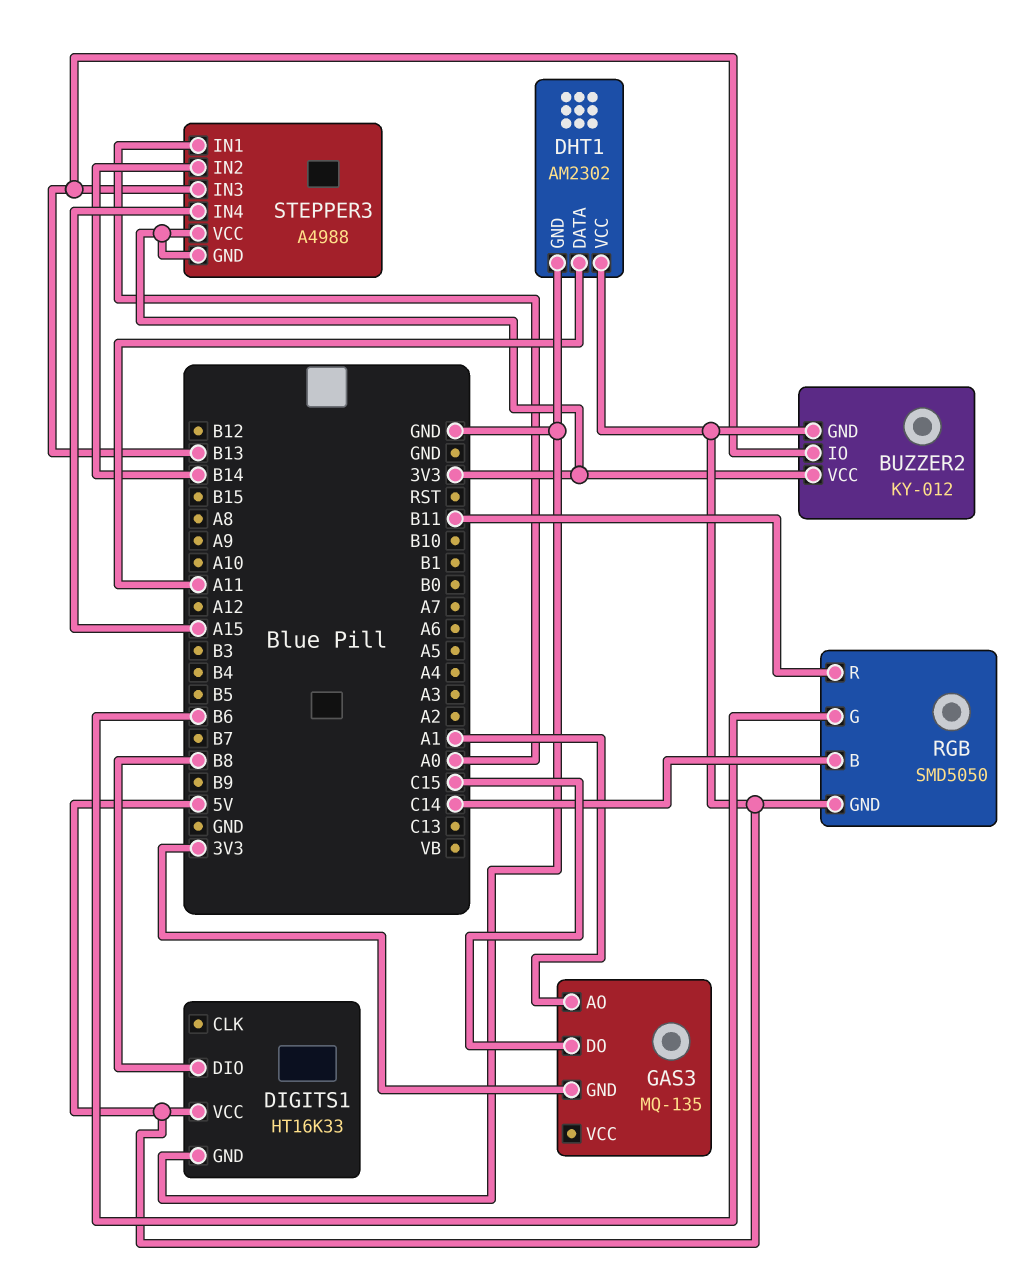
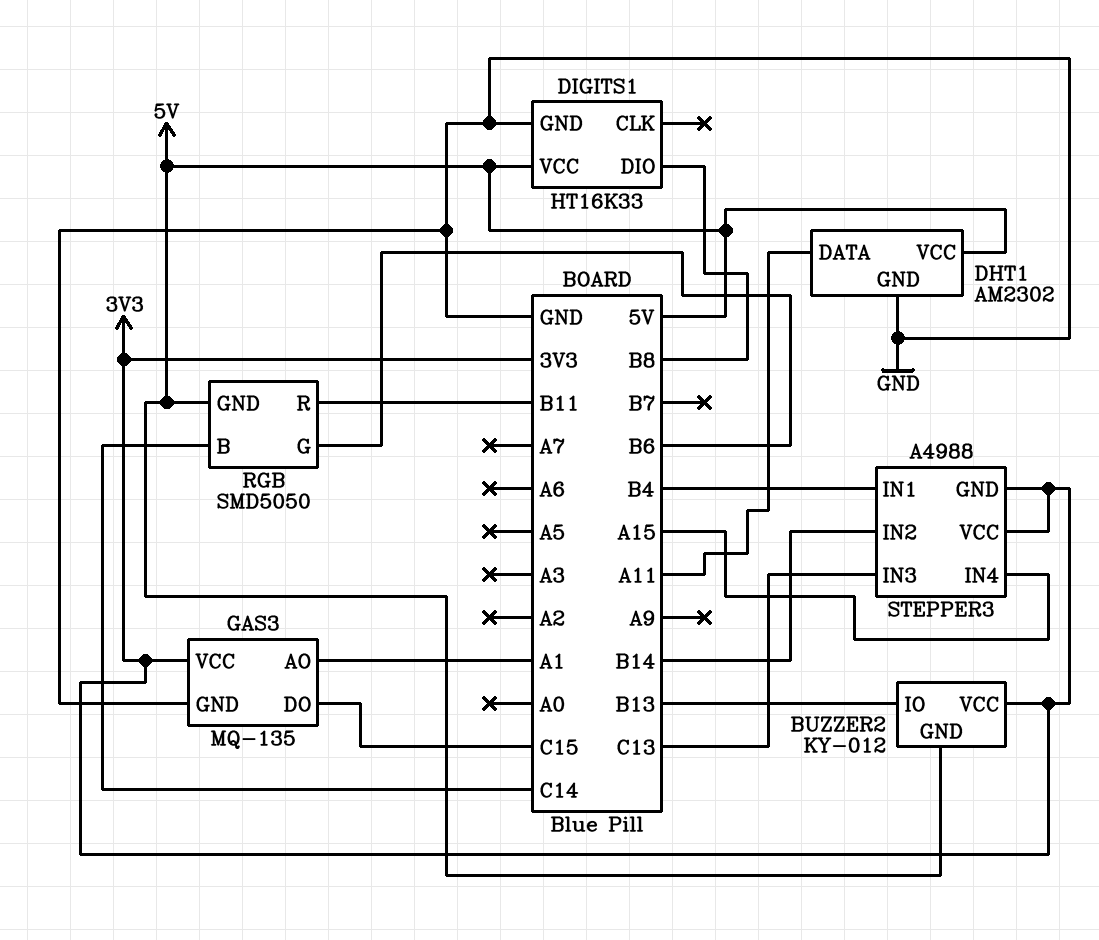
GAS3 pin GND: 3V3 -> GND
GAS3 pin VCC: none -> 3V3
STEPPER3 pin IN1: A0 -> B4
STEPPER3 pin IN3: B13 -> C13

